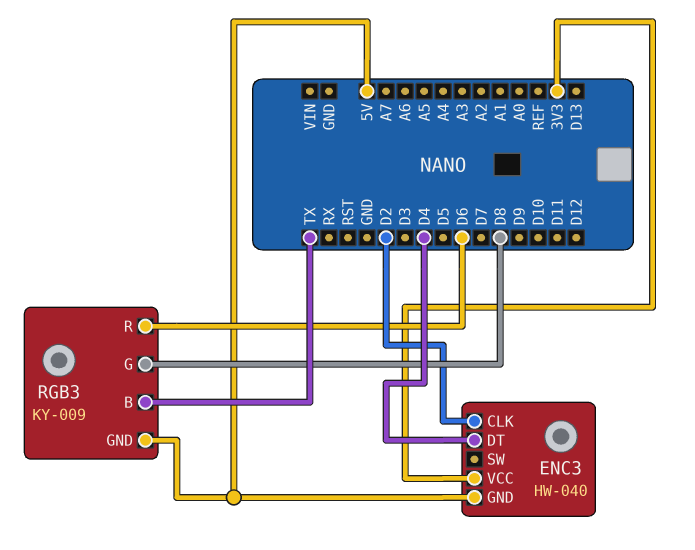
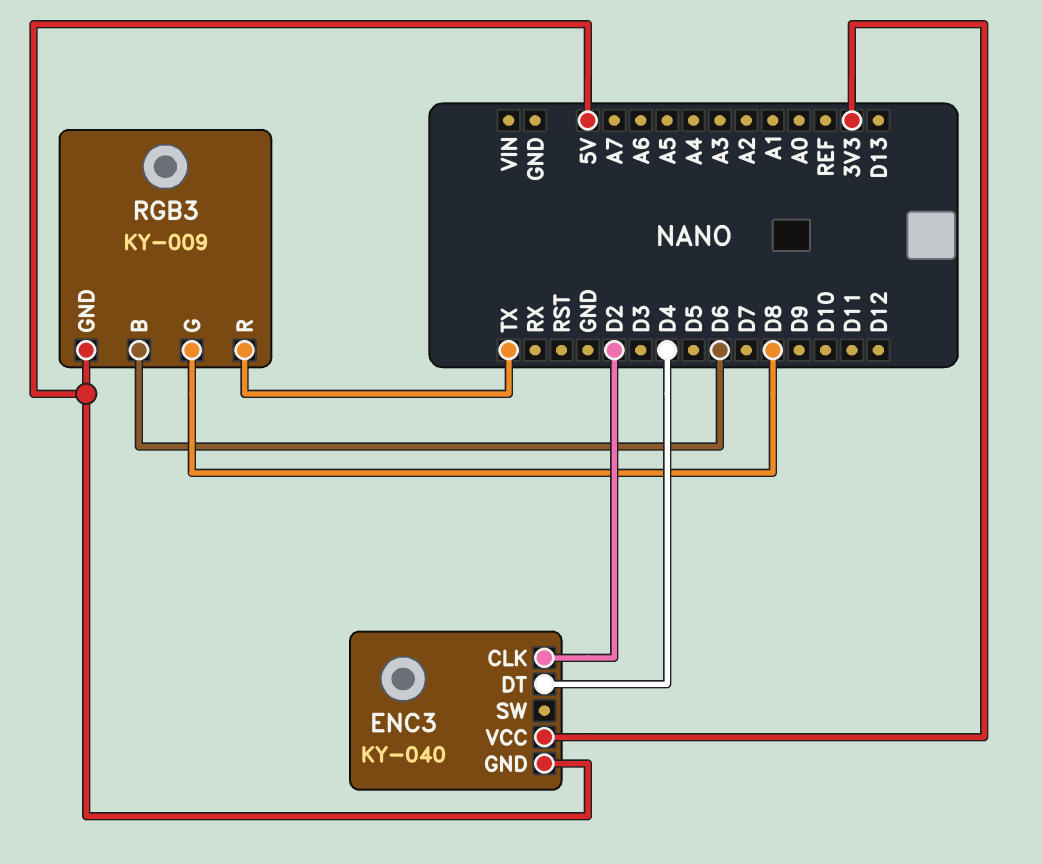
ENC3: HW-040 -> KY-040
RGB3 pin B: TX -> D6
RGB3 pin R: D6 -> TX

